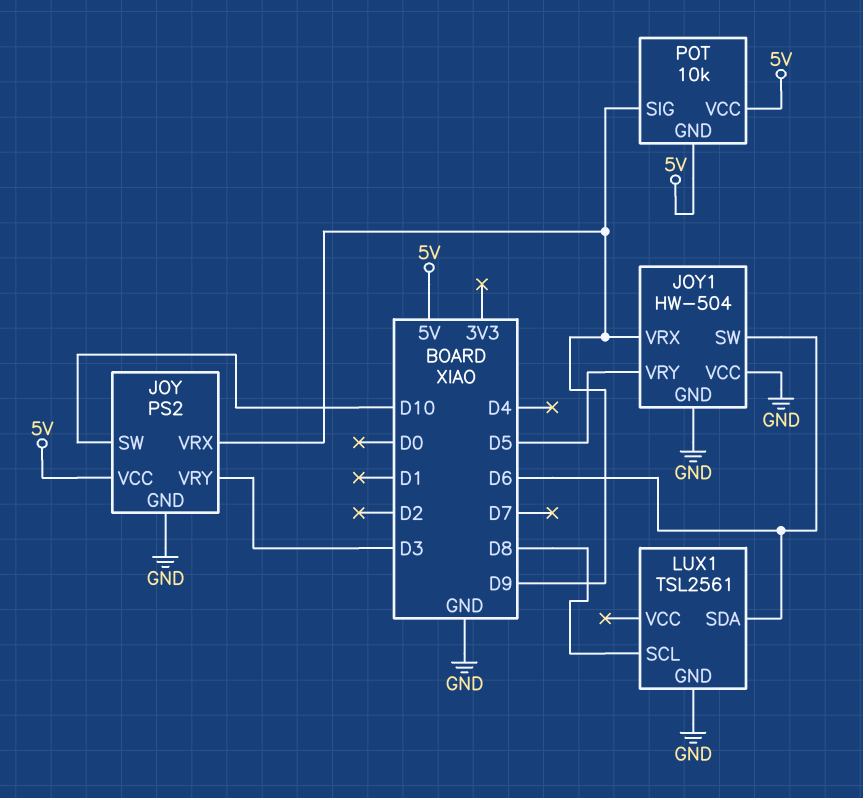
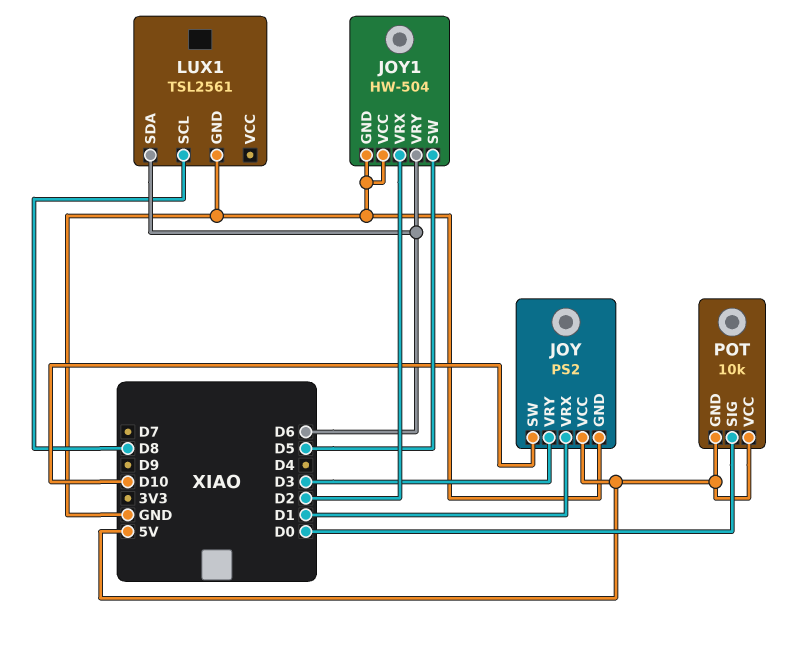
JOY pin VRX: D9 -> D1
JOY1 pin SW: D6 -> D5
JOY1 pin VRX: D9 -> D2
JOY1 pin VRY: D5 -> D6
POT pin SIG: D9 -> D0

